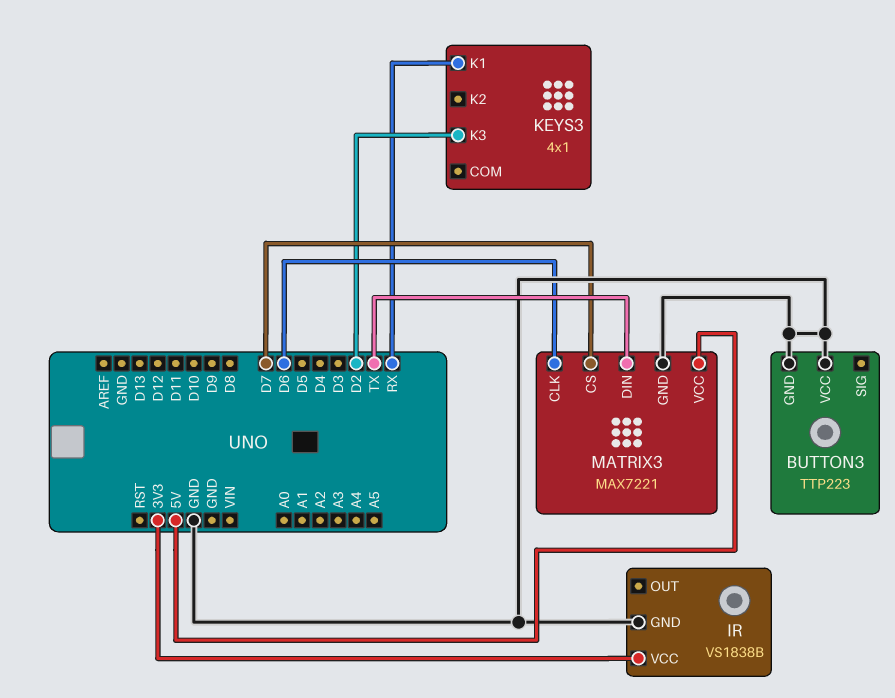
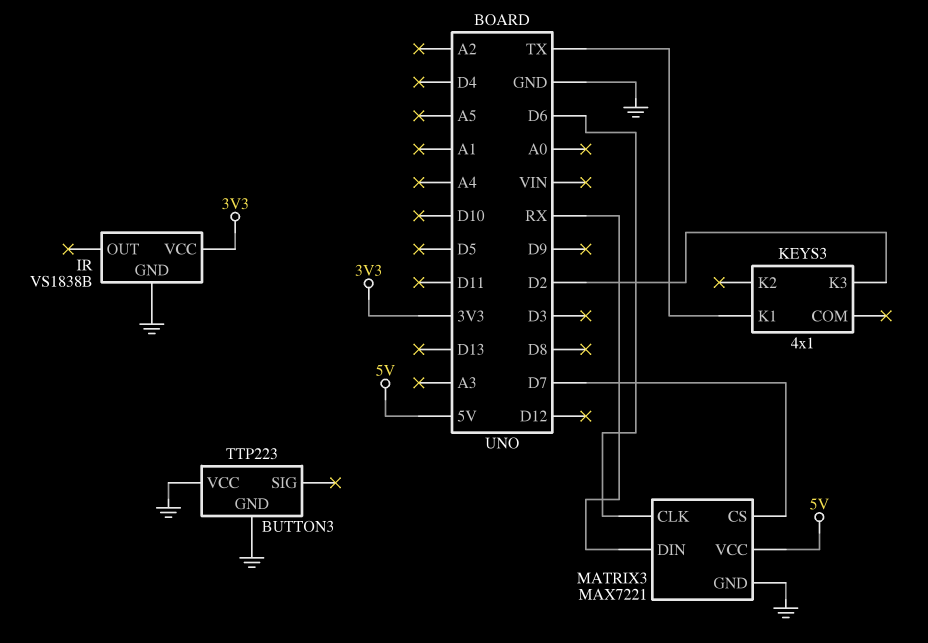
KEYS3 pin K1: RX -> TX
MATRIX3 pin DIN: TX -> RX

